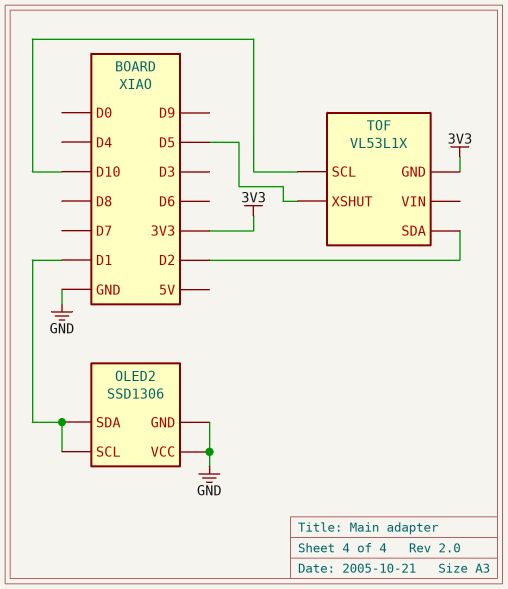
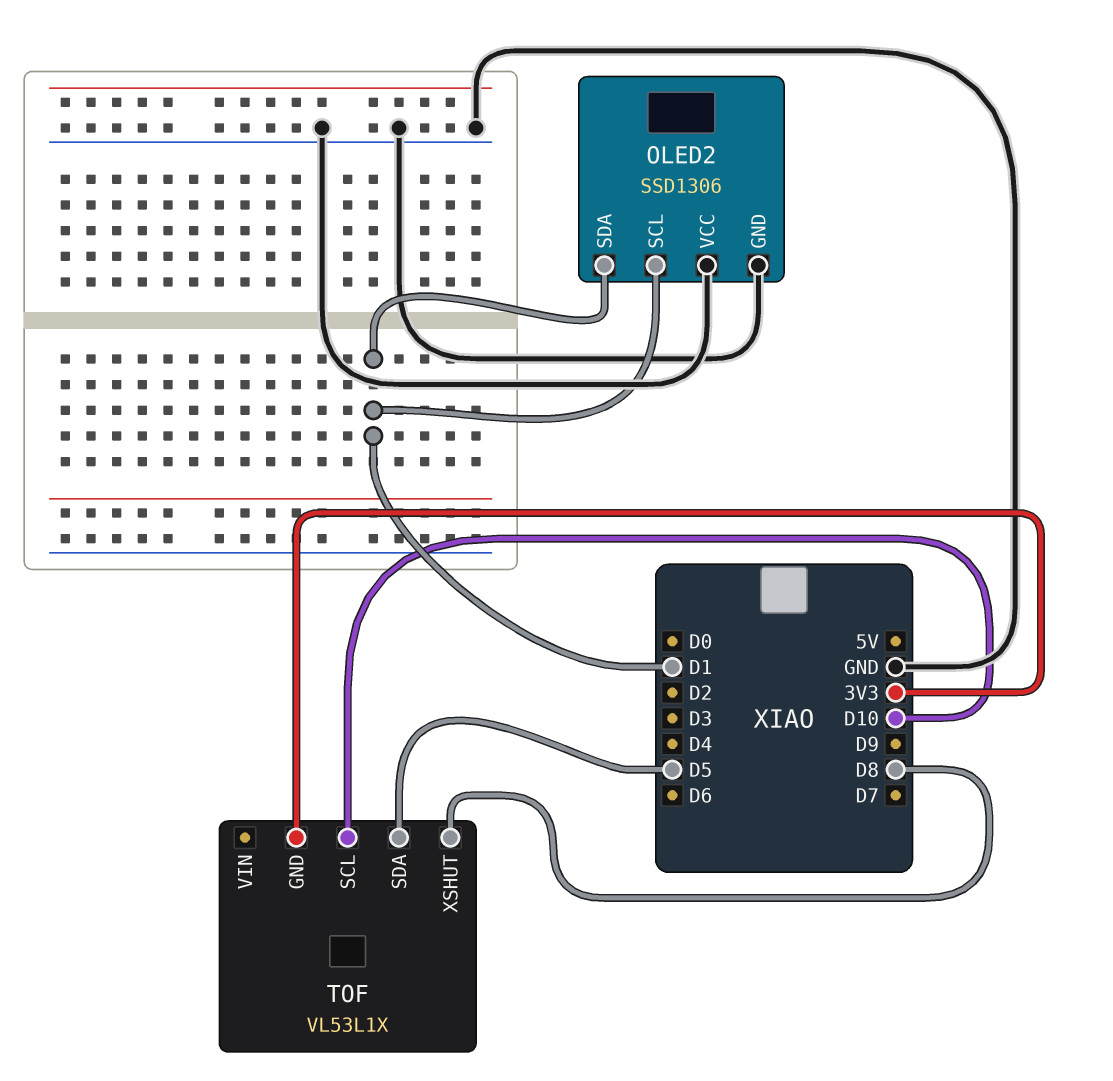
TOF pin SDA: D2 -> D5
TOF pin XSHUT: D5 -> D8

